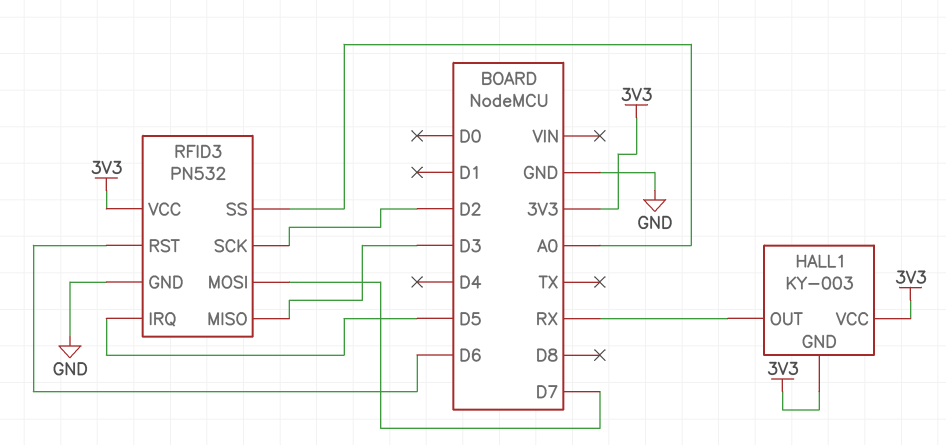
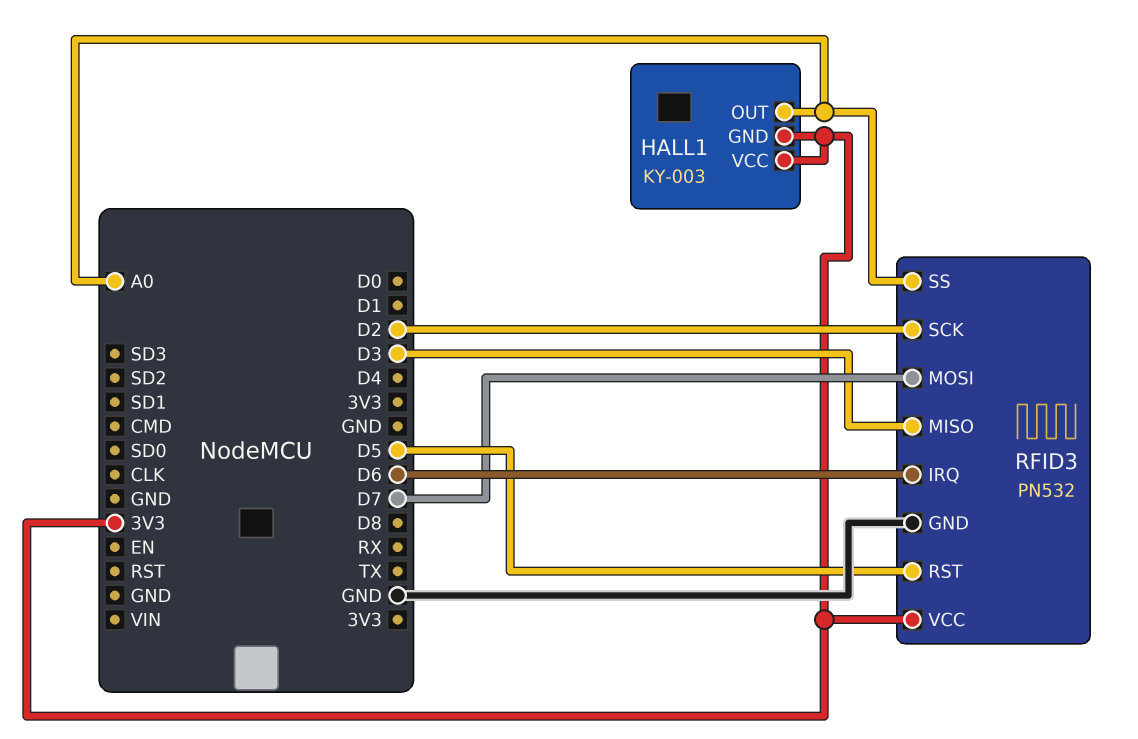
HALL1 pin OUT: RX -> A0
RFID3 pin IRQ: D5 -> D6
RFID3 pin RST: D6 -> D5

